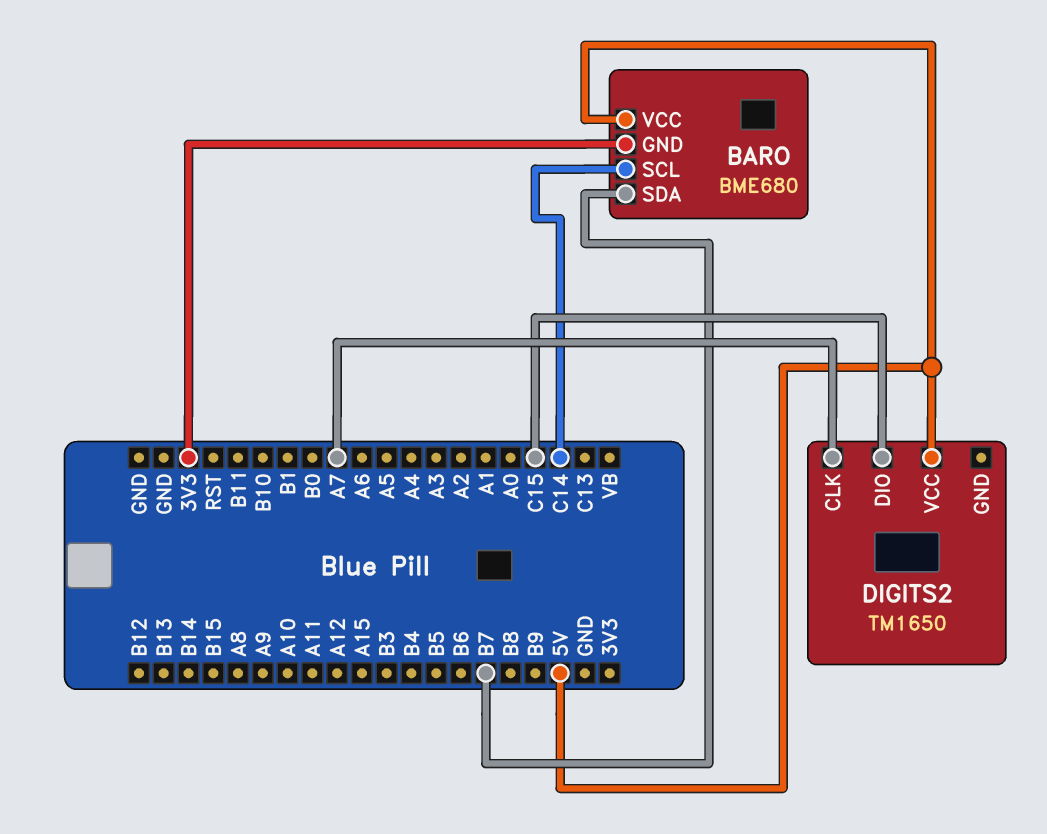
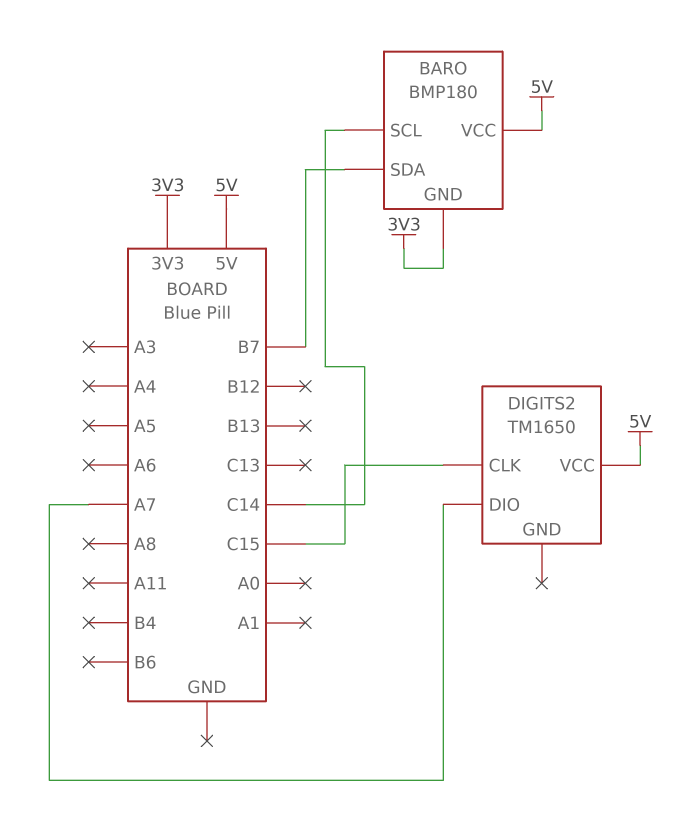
BARO: BME680 -> BMP180
DIGITS2 pin CLK: A7 -> C15
DIGITS2 pin DIO: C15 -> A7

